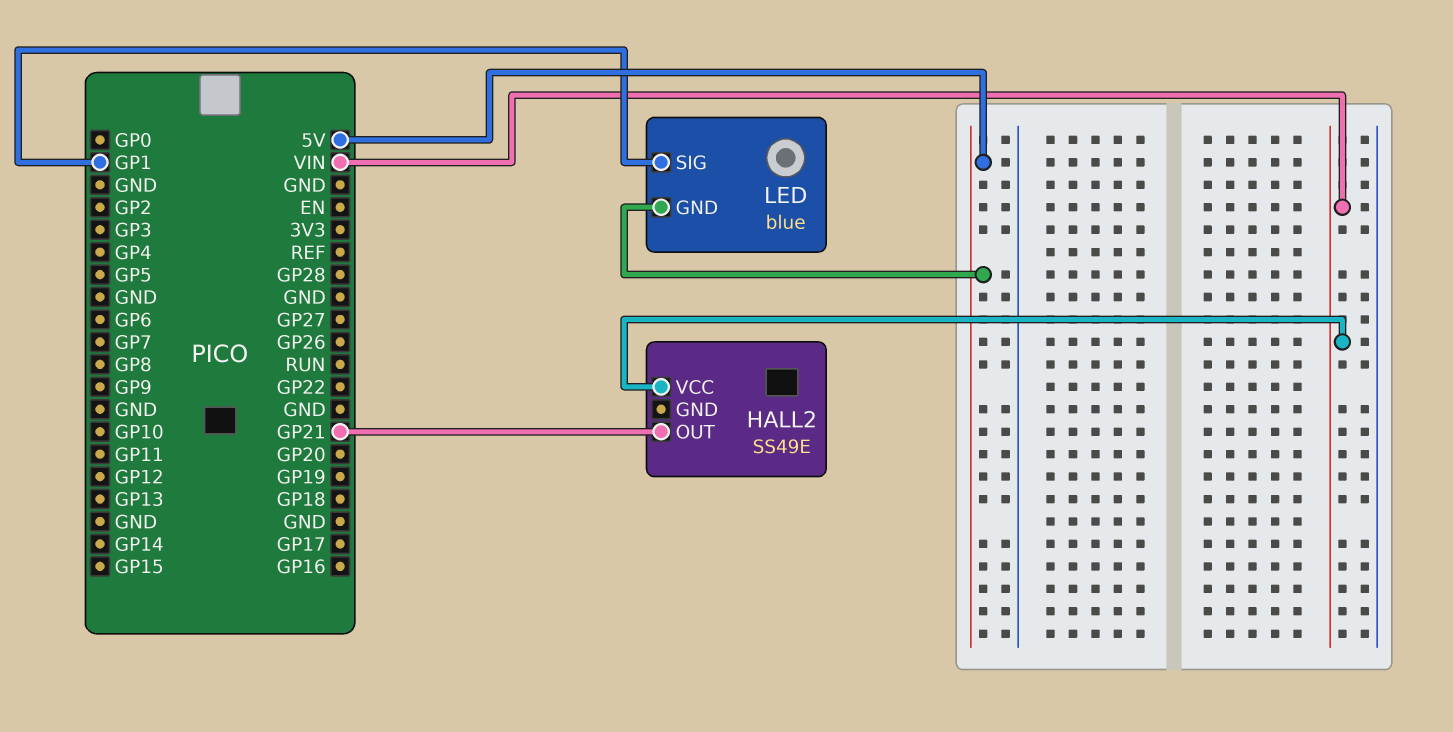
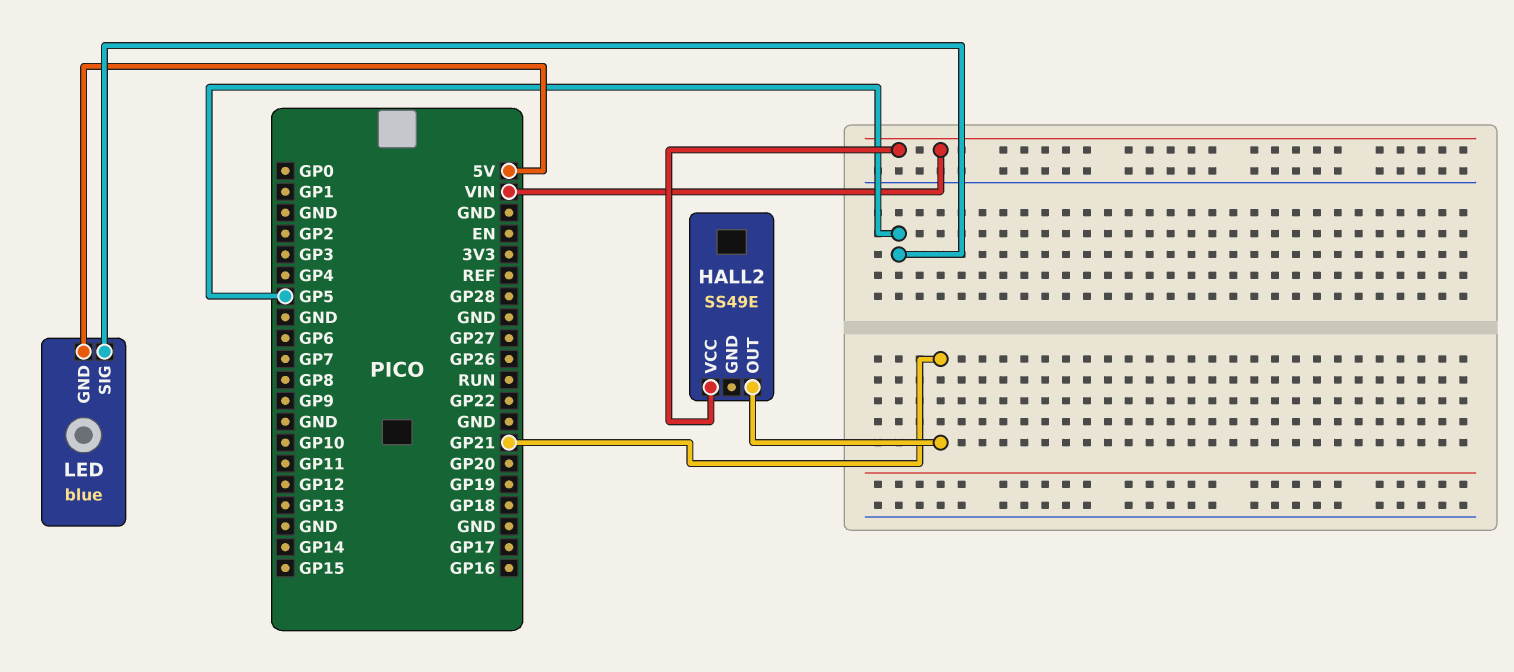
LED pin SIG: GP1 -> GP5

